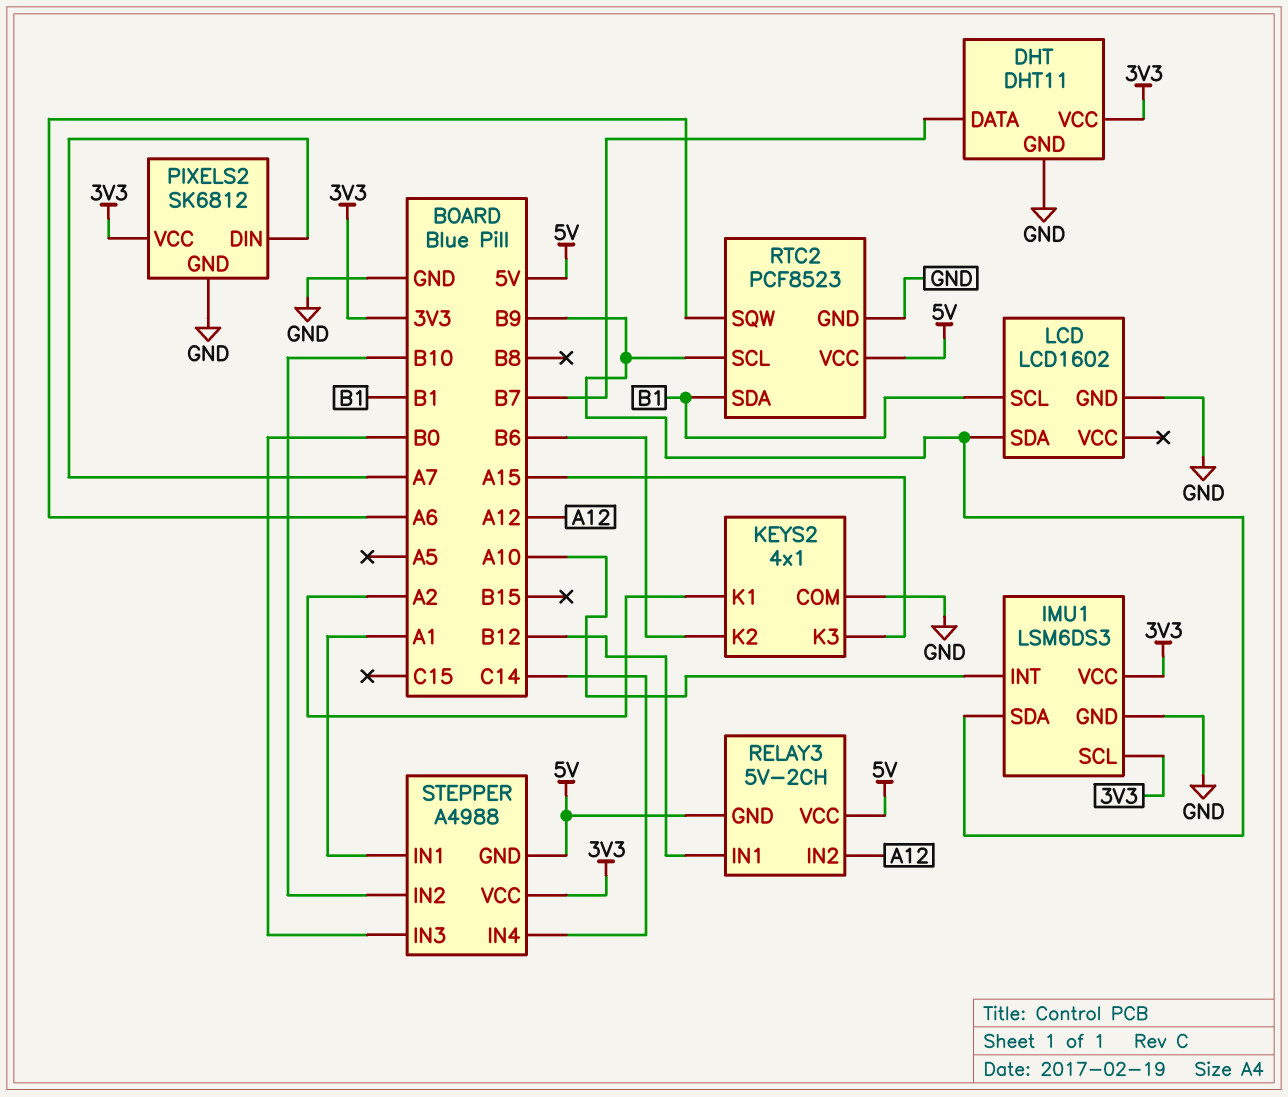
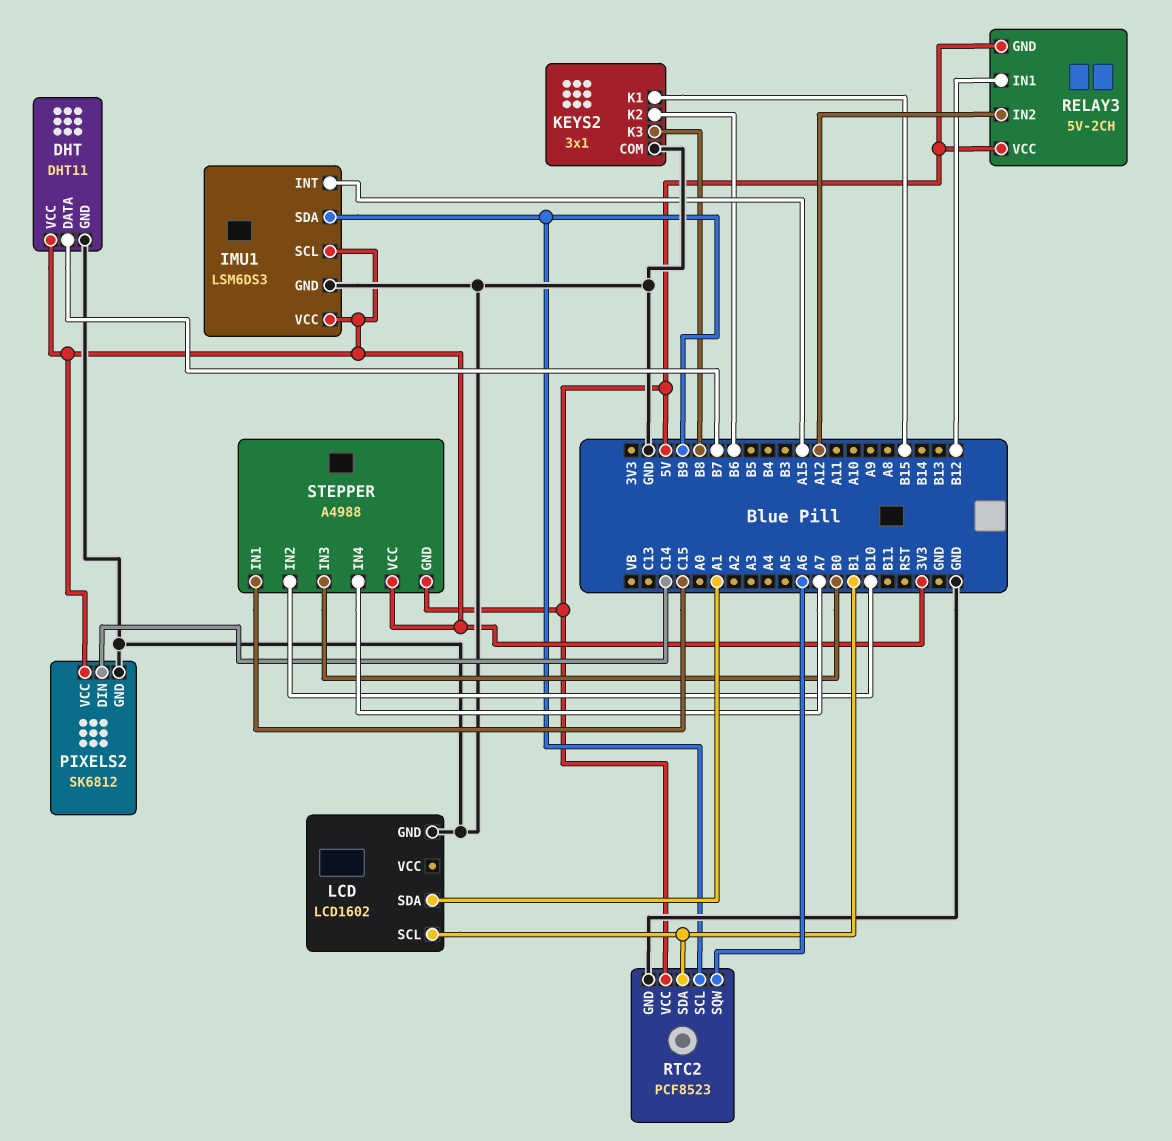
IMU1 pin INT: A10 -> A15
KEYS2: 4x1 -> 3x1
KEYS2 pin K1: A2 -> B15
KEYS2 pin K3: A15 -> B8
LCD pin SDA: B9 -> A1
PIXELS2 pin DIN: A7 -> C14
STEPPER pin IN1: A1 -> C15
STEPPER pin IN4: C14 -> A7

